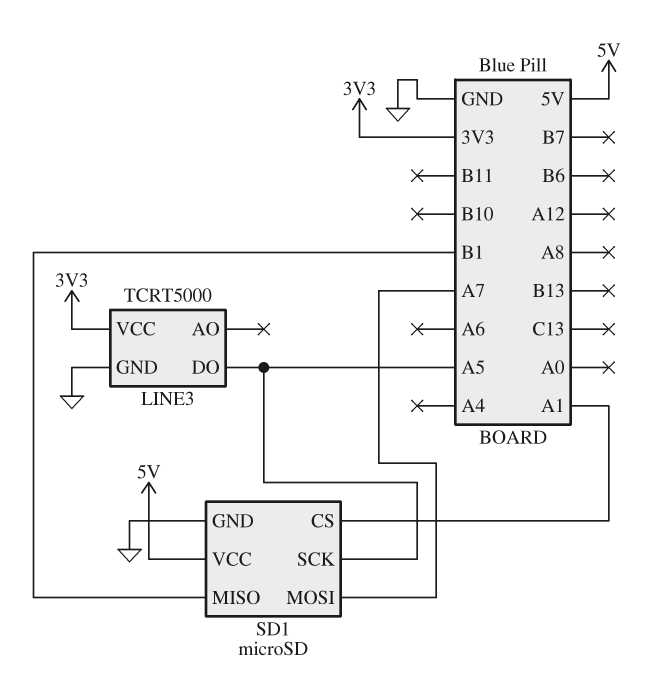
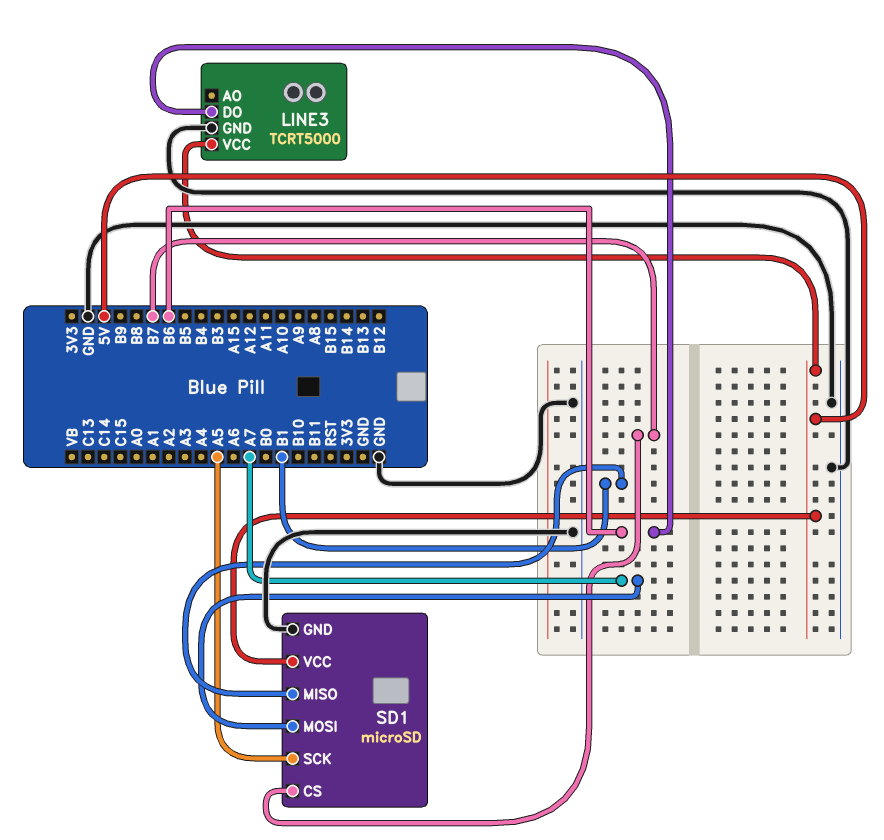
LINE3 pin DO: A5 -> B6
LINE3 pin VCC: 3V3 -> 5V
SD1 pin CS: A1 -> B7

